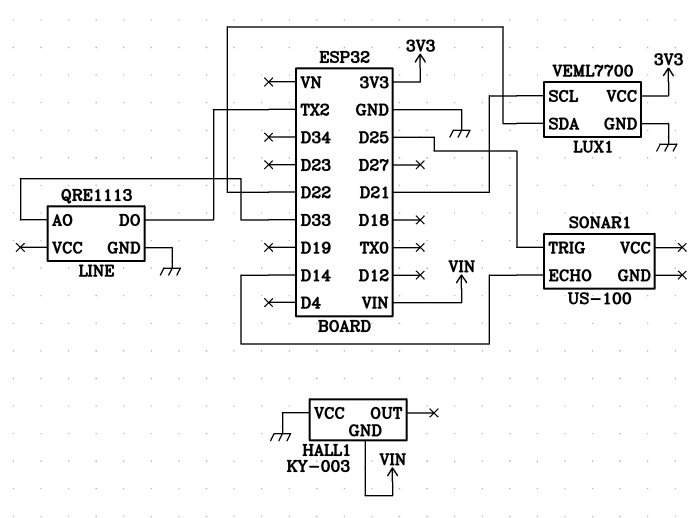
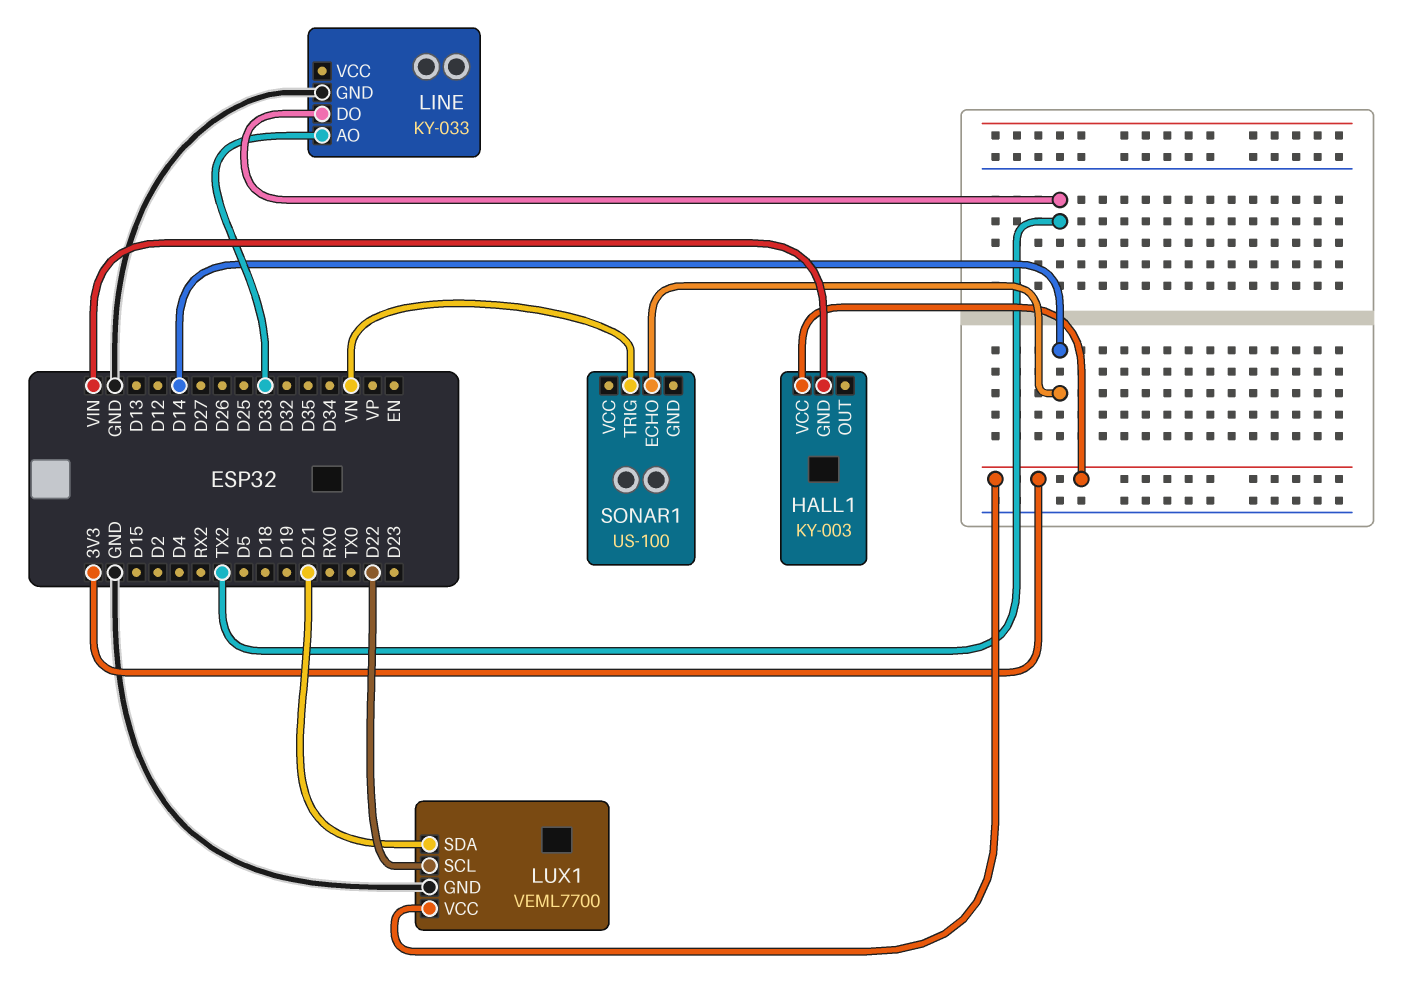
HALL1 pin VCC: GND -> 3V3
LINE: QRE1113 -> KY-033
LUX1 pin SCL: D21 -> D22
LUX1 pin SDA: D22 -> D21
SONAR1 pin TRIG: D25 -> VN

